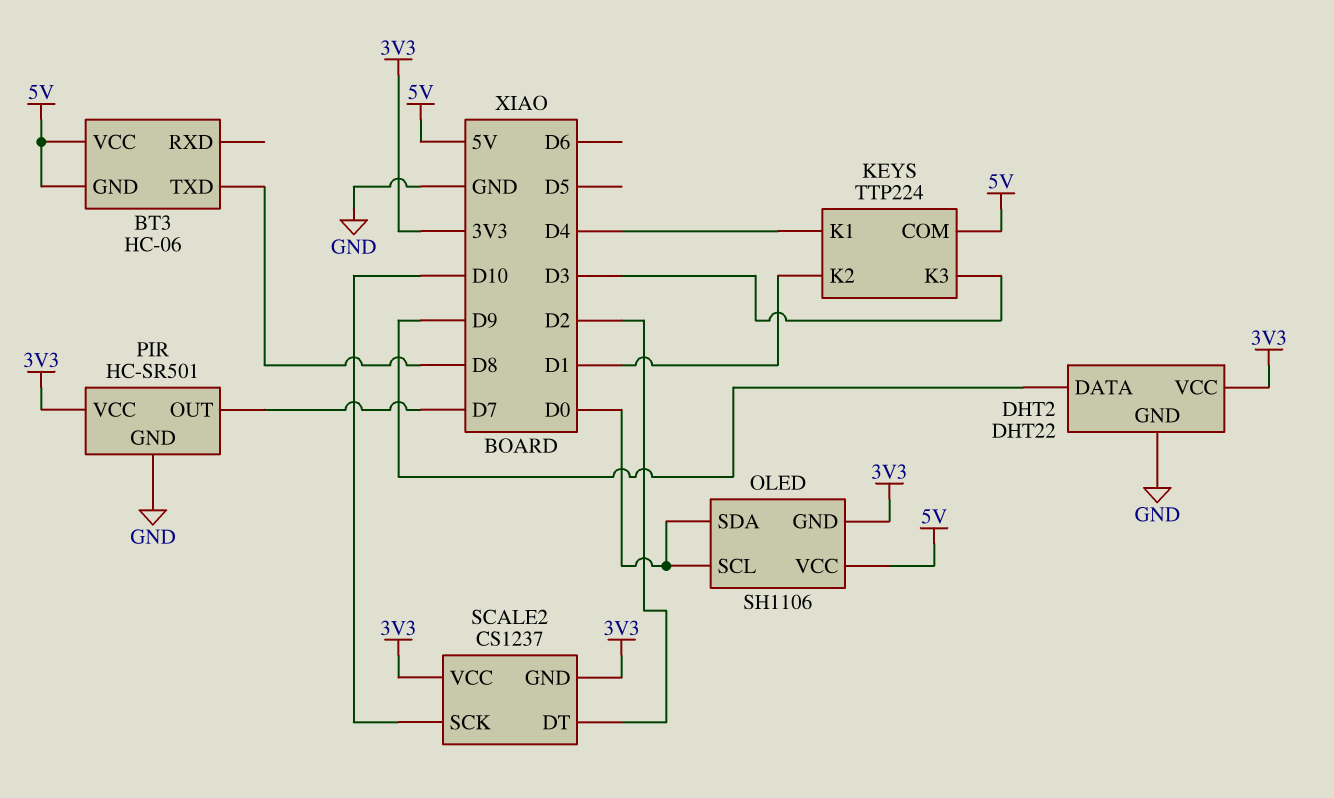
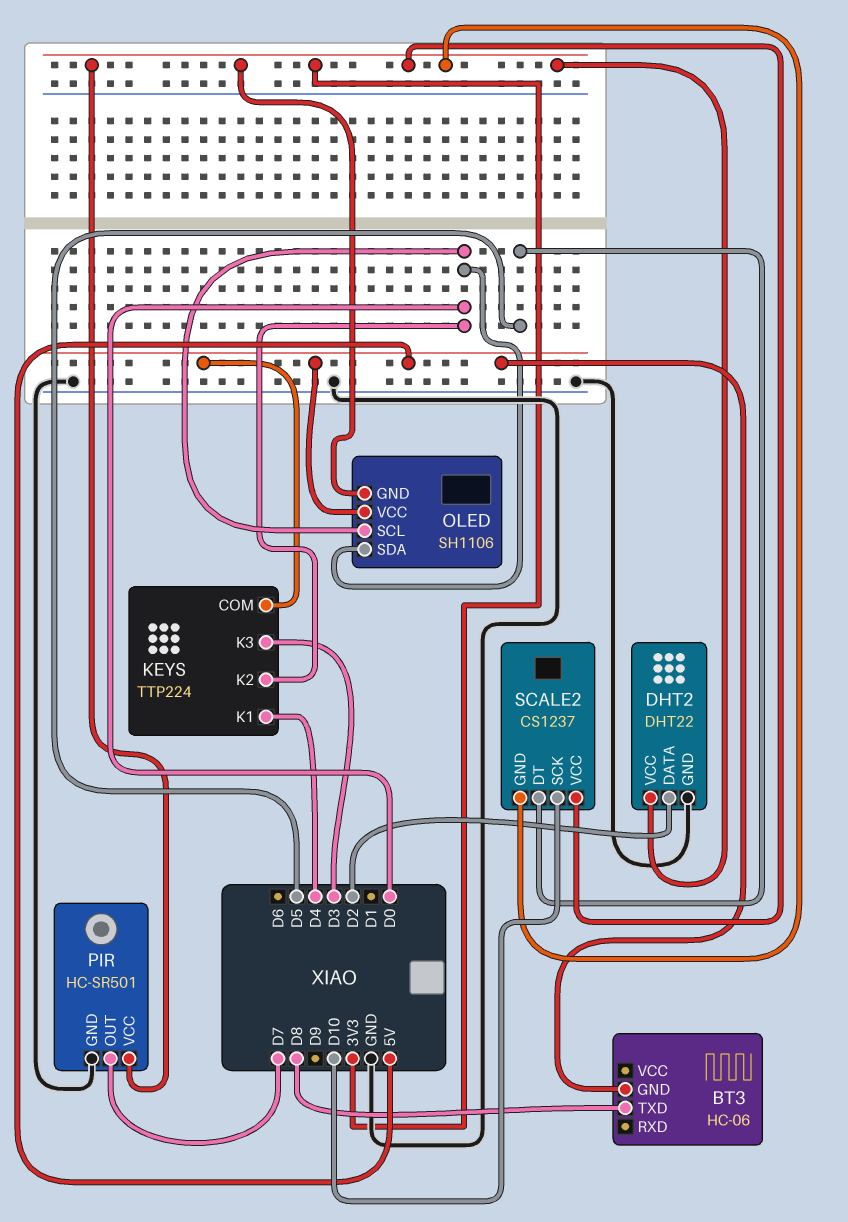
BT3 pin VCC: 5V -> none
DHT2 pin DATA: D9 -> D2
KEYS pin K2: D1 -> D0
SCALE2 pin DT: D2 -> D5

